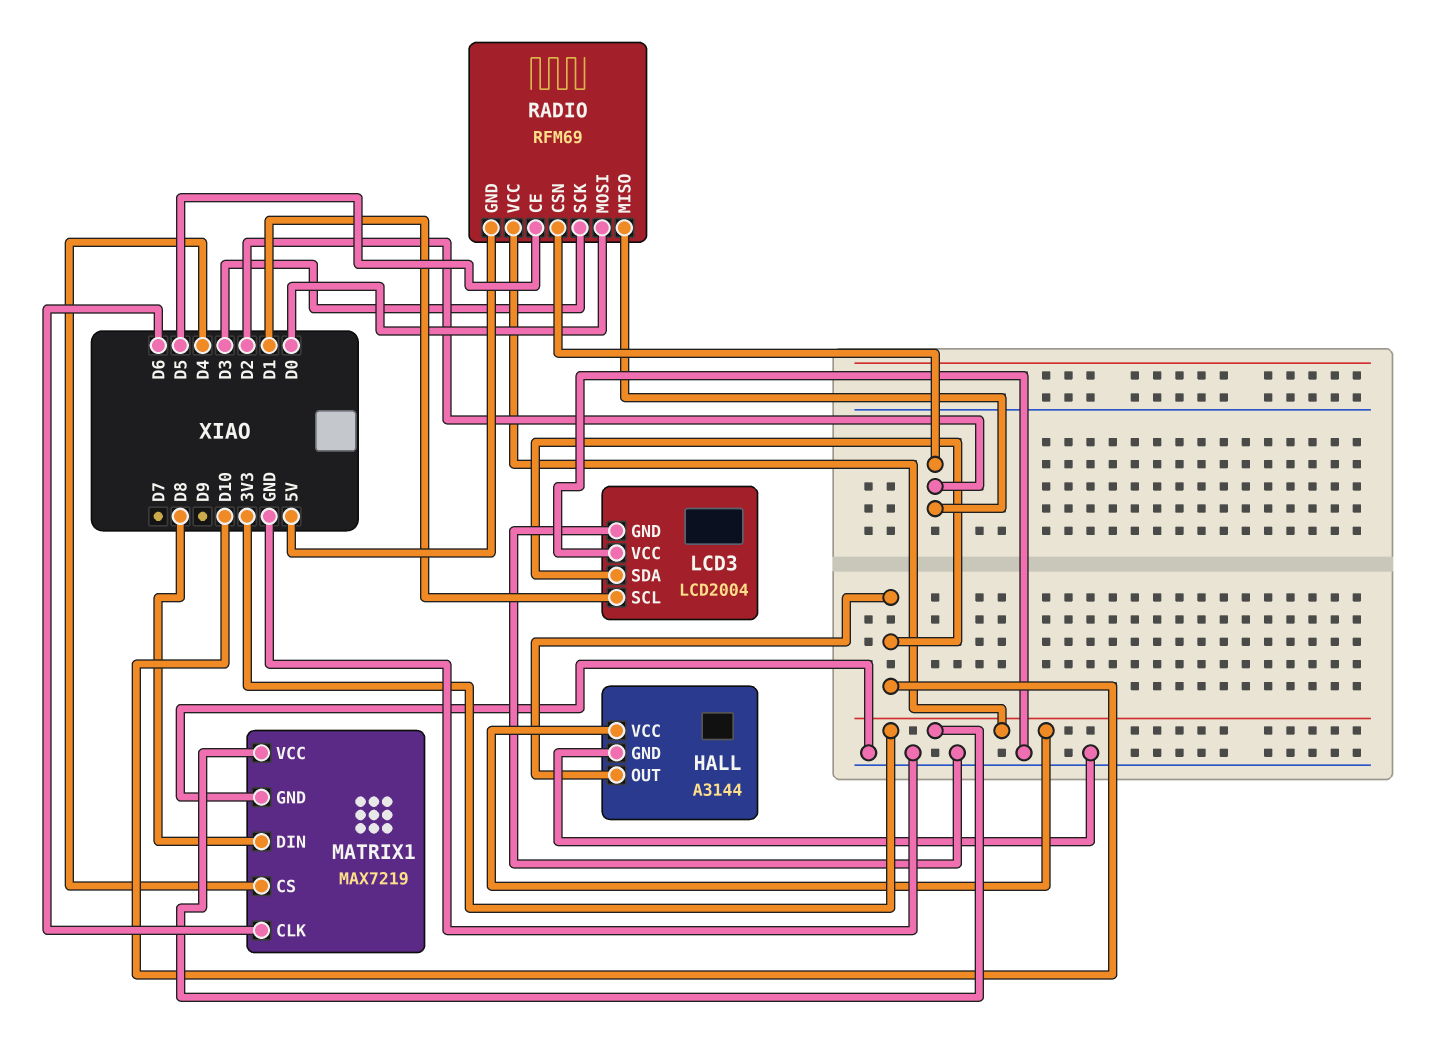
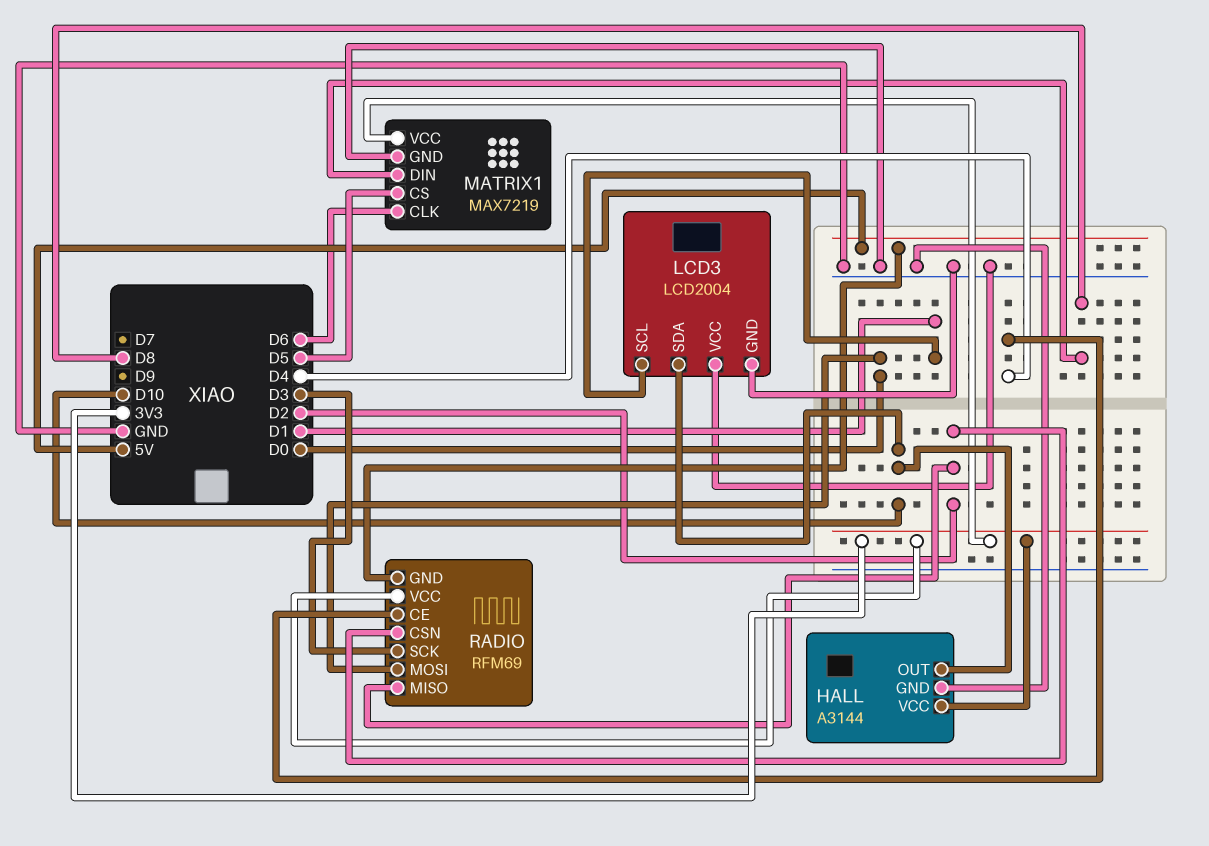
MATRIX1 pin CS: D4 -> D5
RADIO pin CE: D5 -> D4

